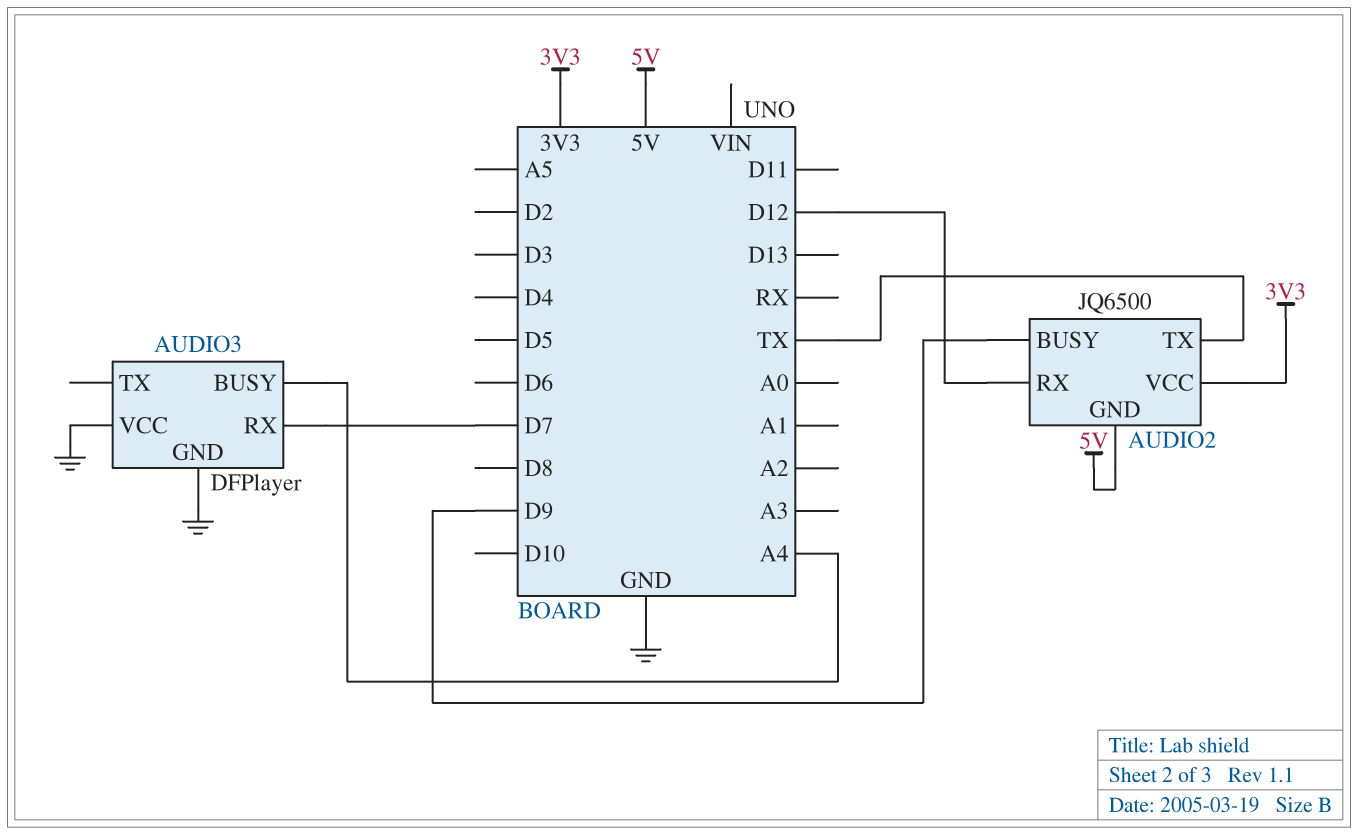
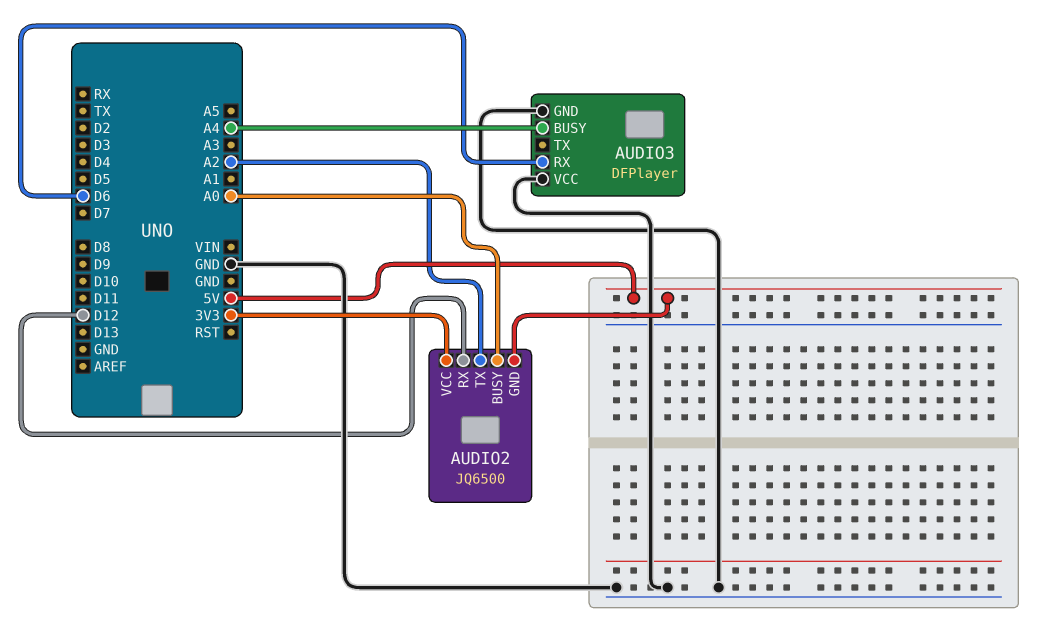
AUDIO2 pin BUSY: D9 -> A0
AUDIO2 pin TX: TX -> A2
AUDIO3 pin RX: D7 -> D6

